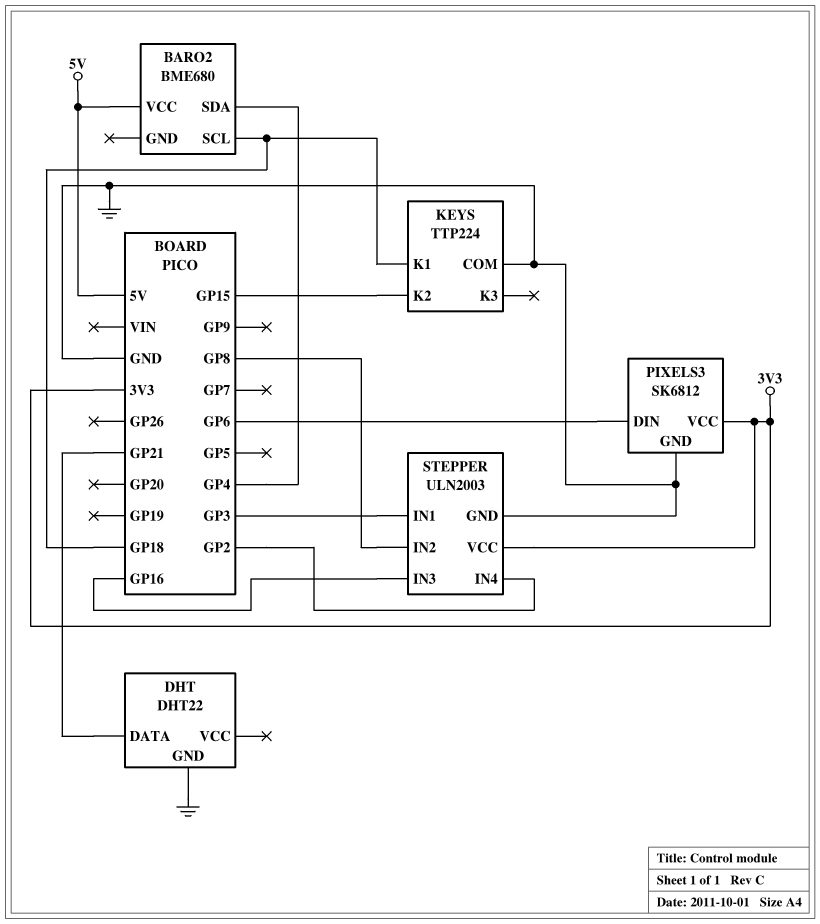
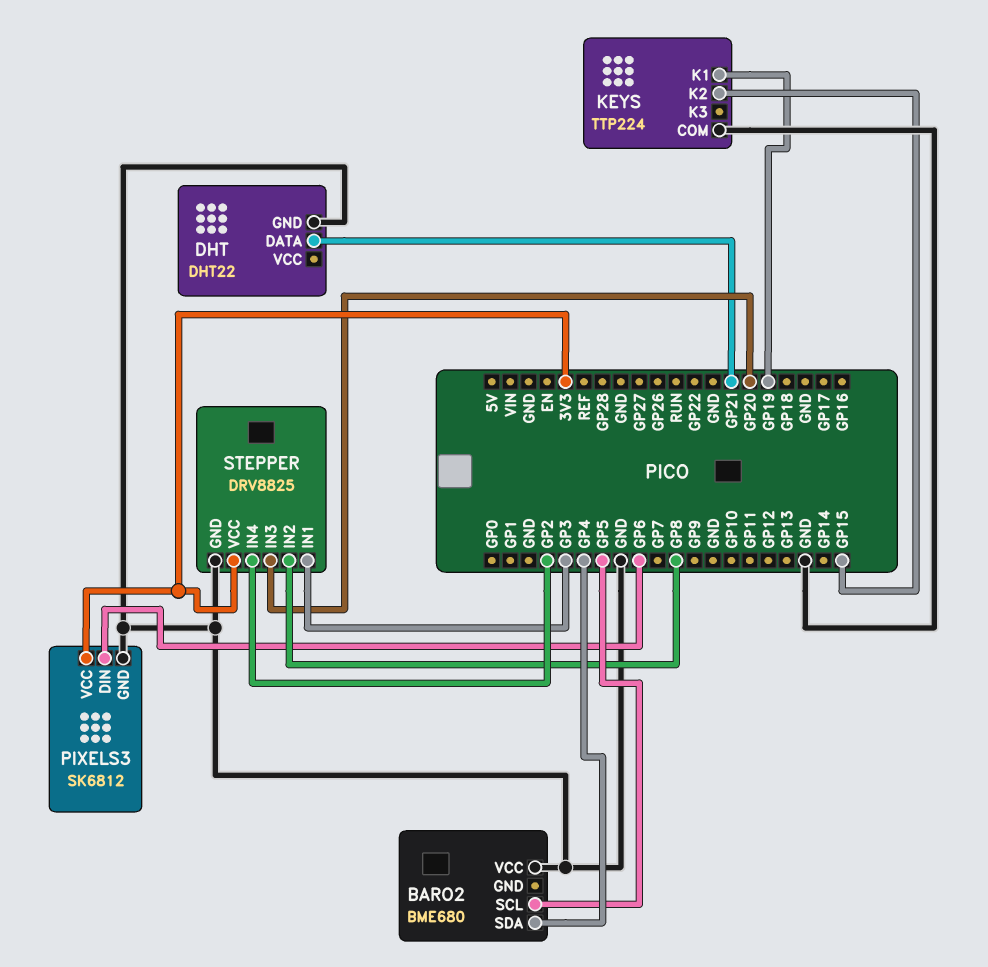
BARO2 pin SCL: GP18 -> GP5
BARO2 pin VCC: 5V -> GND
KEYS pin K1: GP18 -> GP19
STEPPER: ULN2003 -> DRV8825
STEPPER pin IN3: GP16 -> GP20

